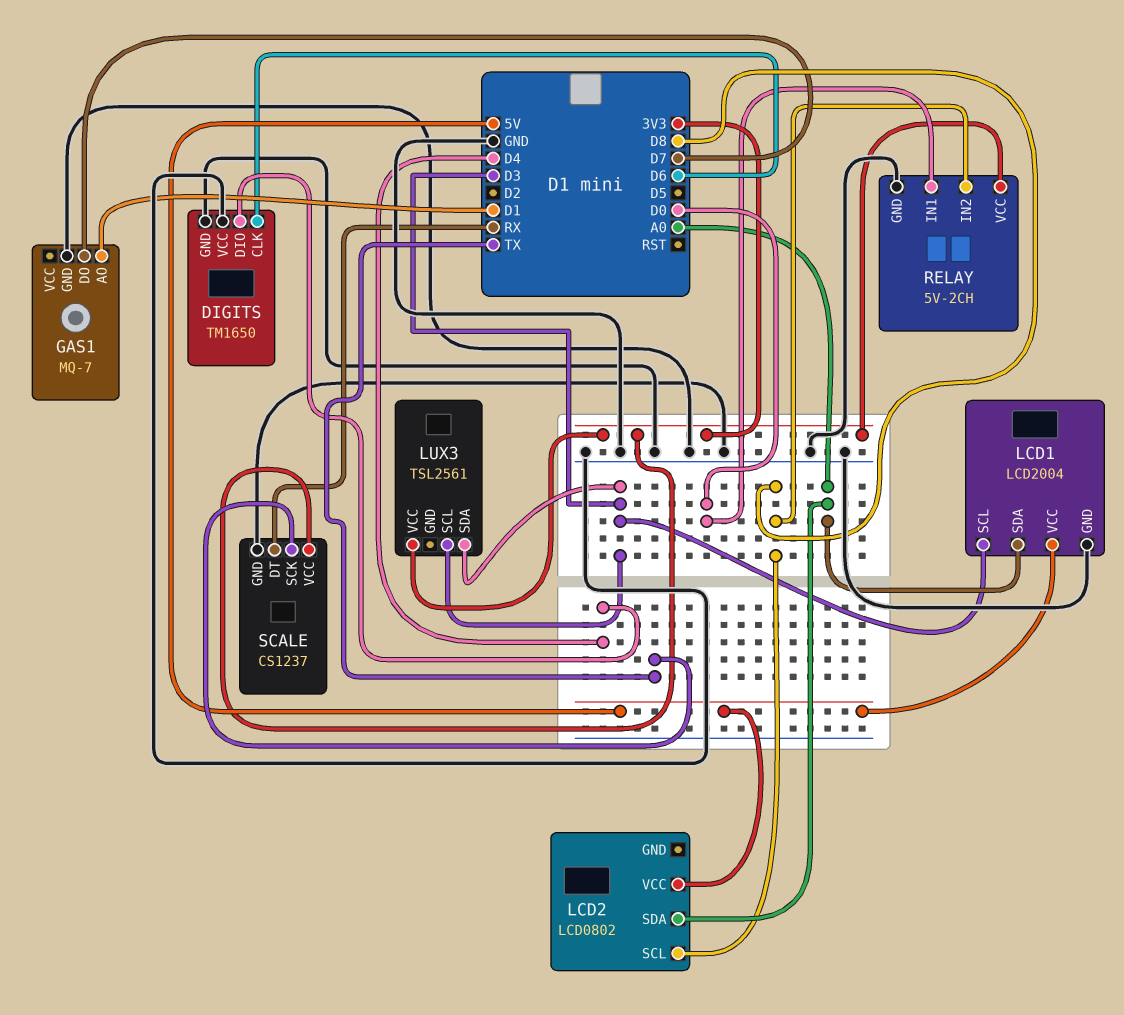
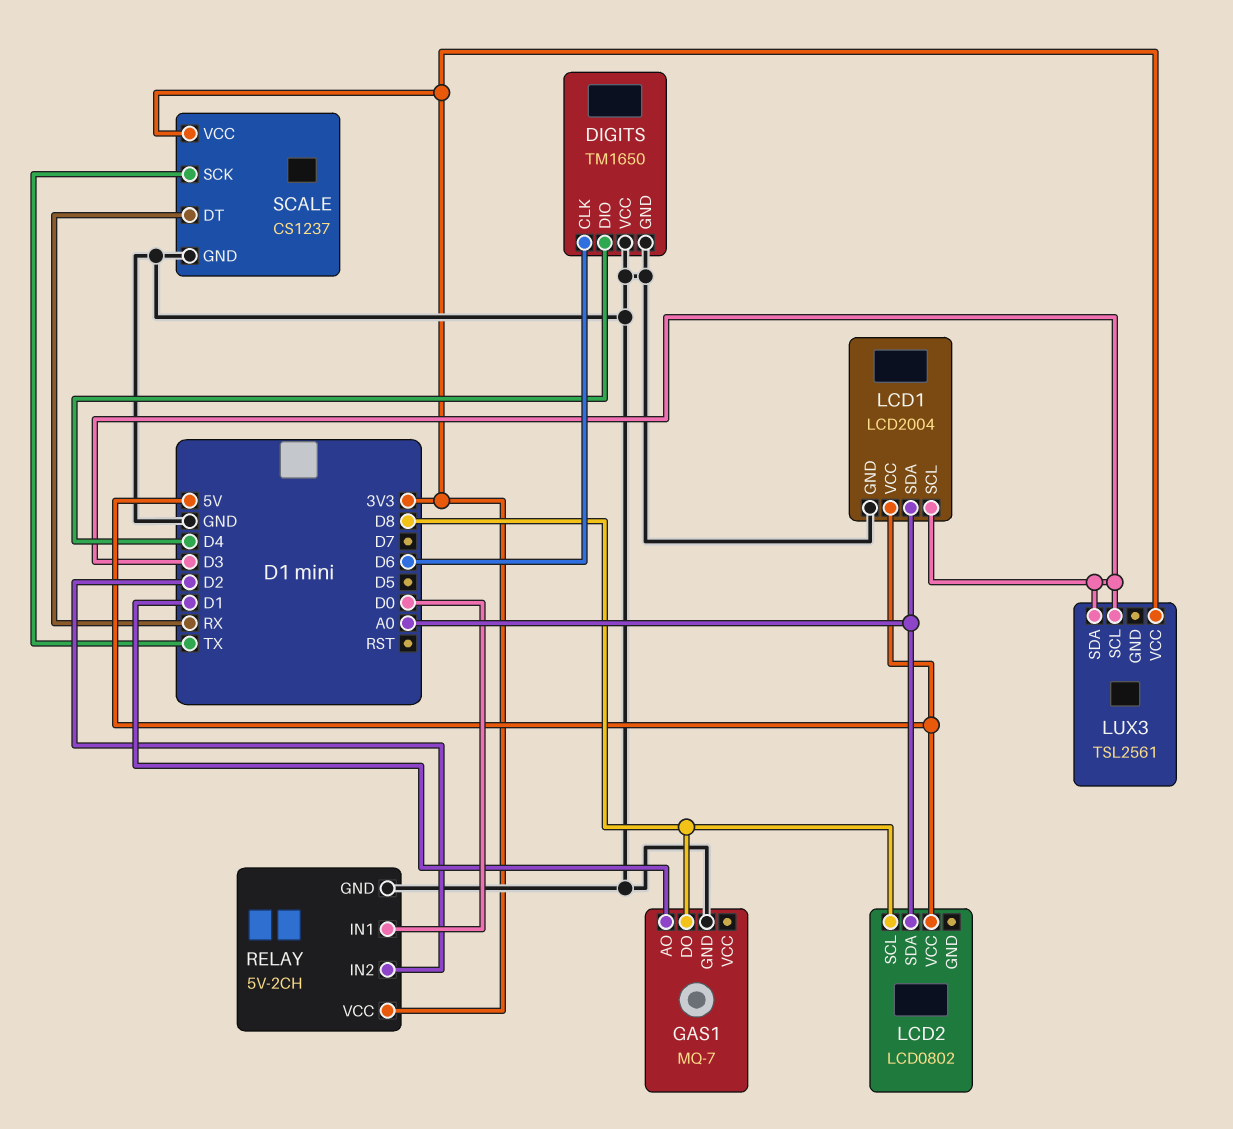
GAS1 pin DO: D7 -> D8
RELAY pin IN2: D8 -> D2

